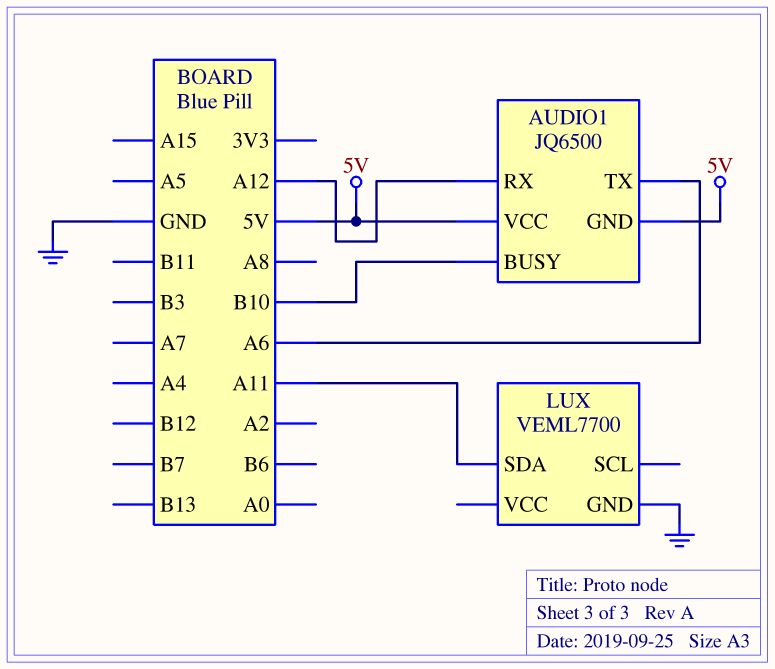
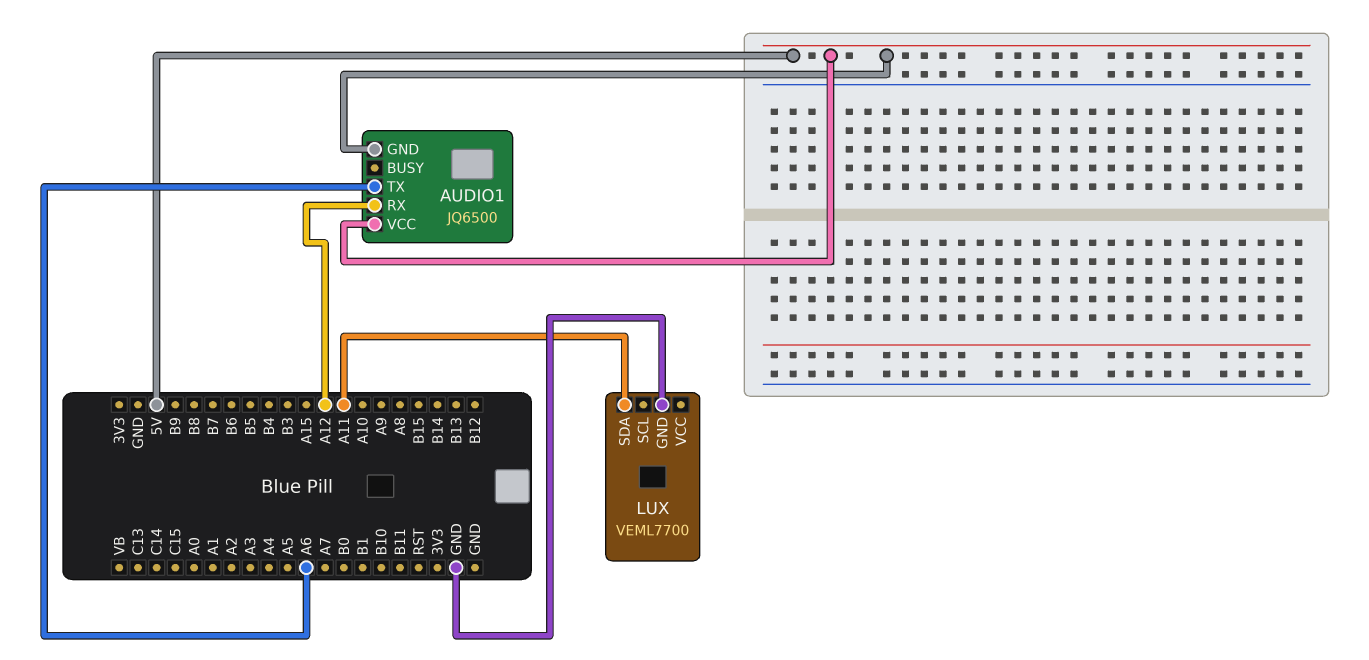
AUDIO1 pin BUSY: B10 -> none

